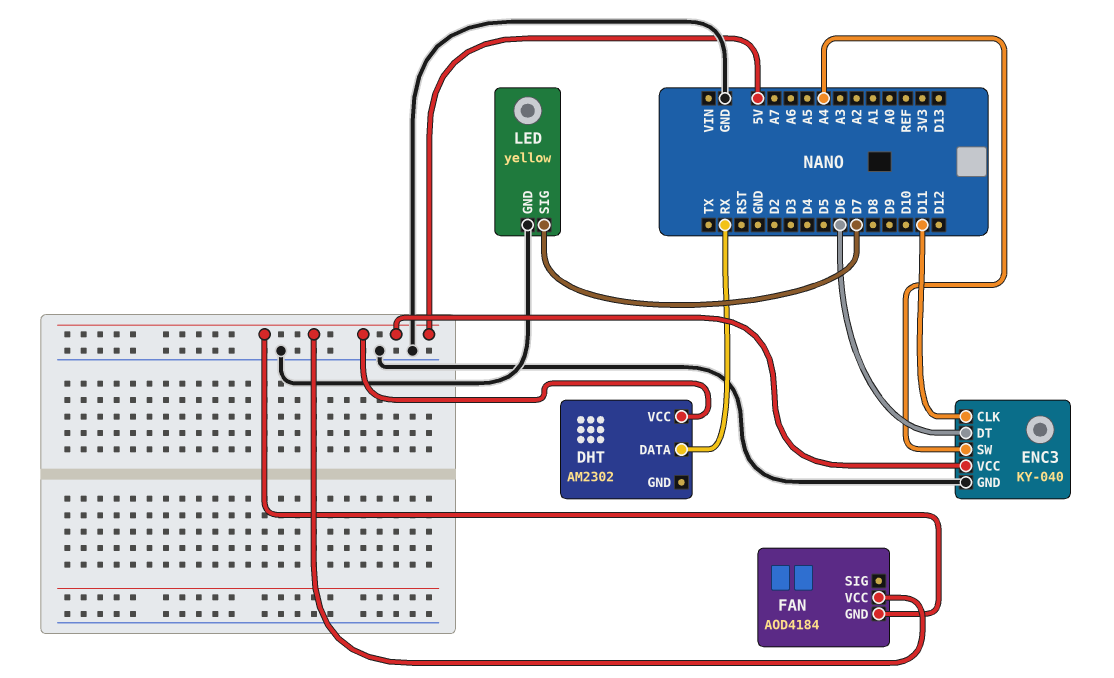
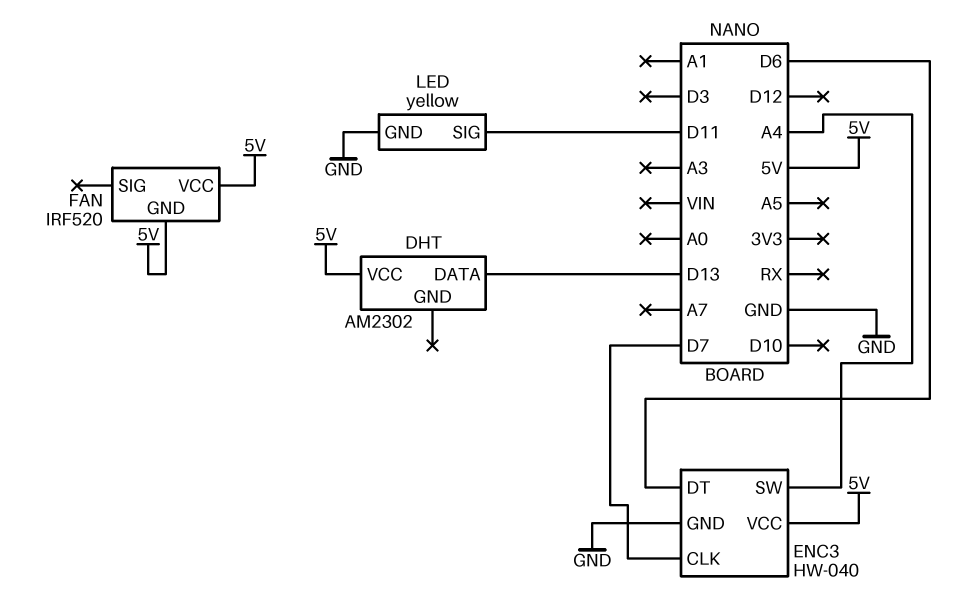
DHT pin DATA: RX -> D13
ENC3: KY-040 -> HW-040
ENC3 pin CLK: D11 -> D7
FAN: AOD4184 -> IRF520
LED pin SIG: D7 -> D11

